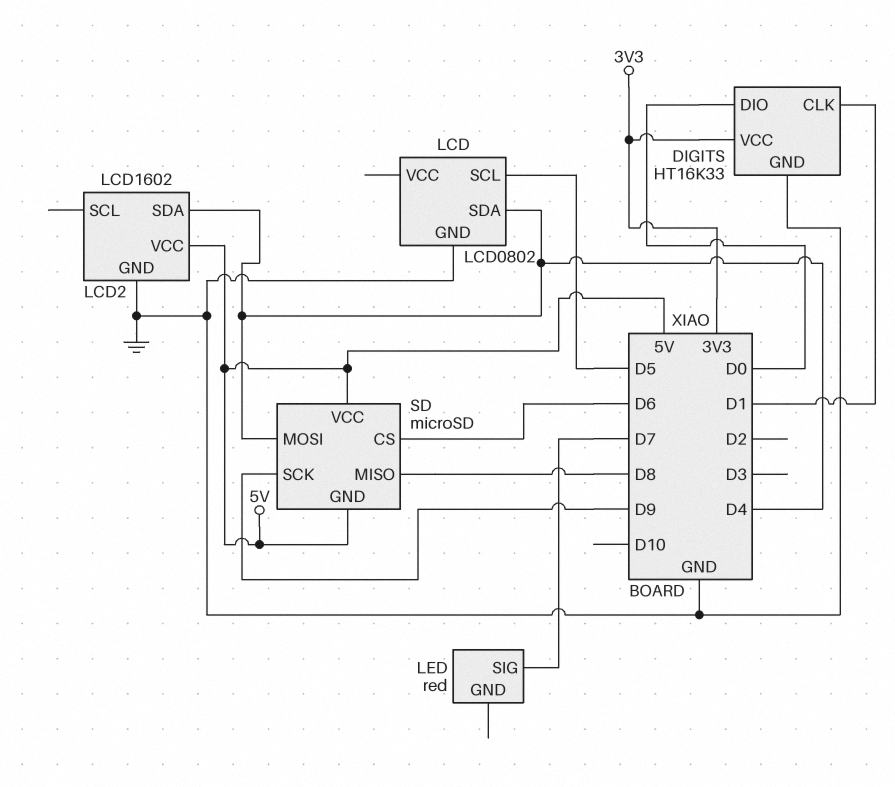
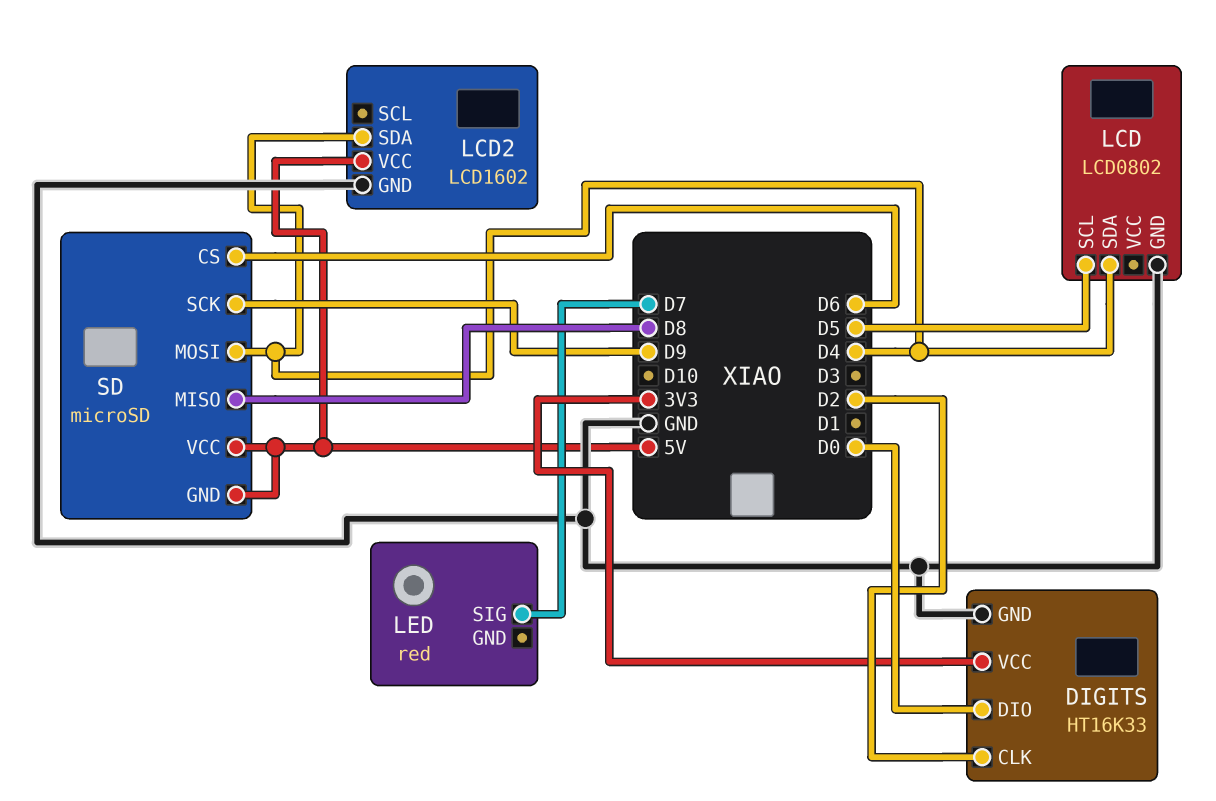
DIGITS pin CLK: D1 -> D2

